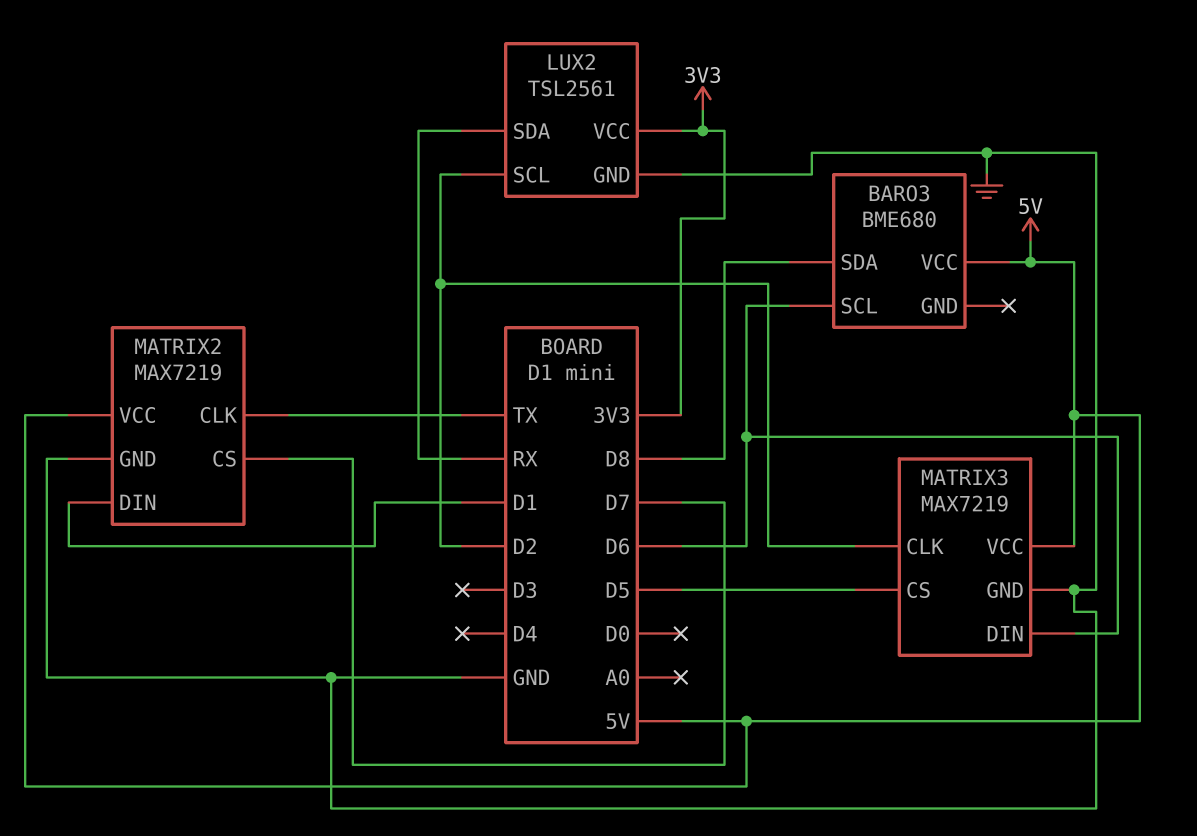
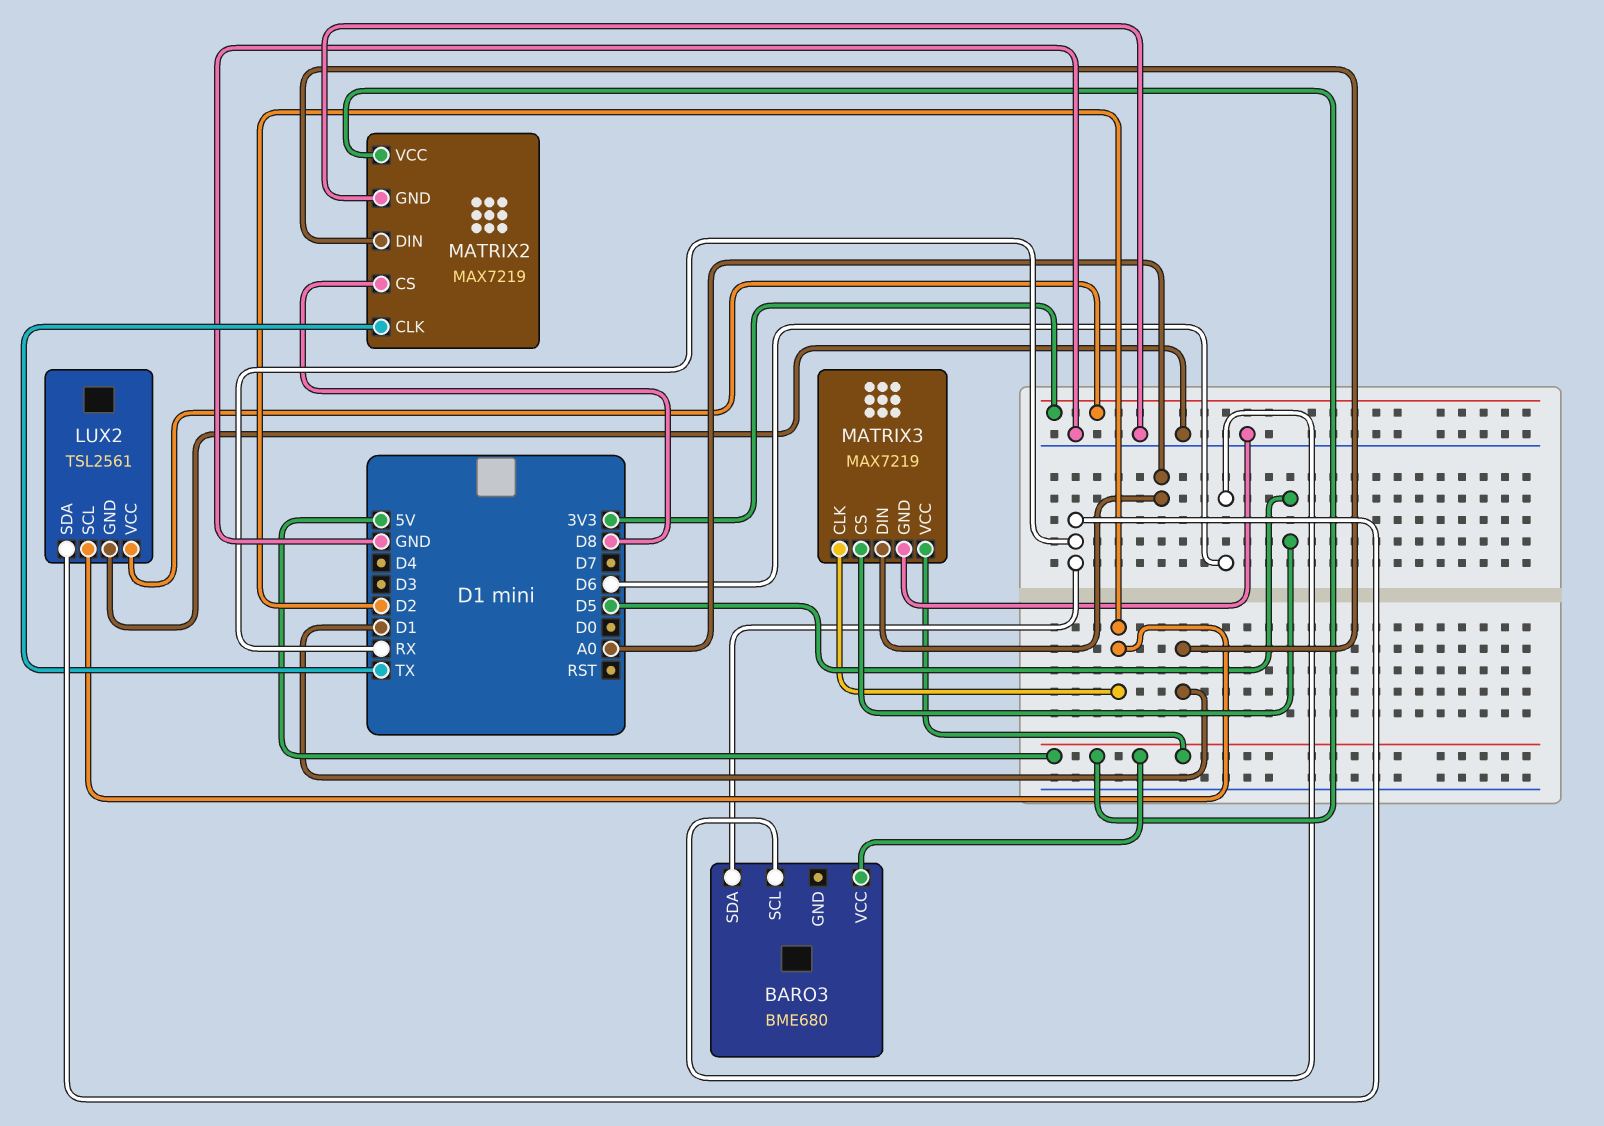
BARO3 pin SDA: D8 -> RX
MATRIX2 pin CS: D7 -> D8
MATRIX3 pin DIN: D6 -> A0

